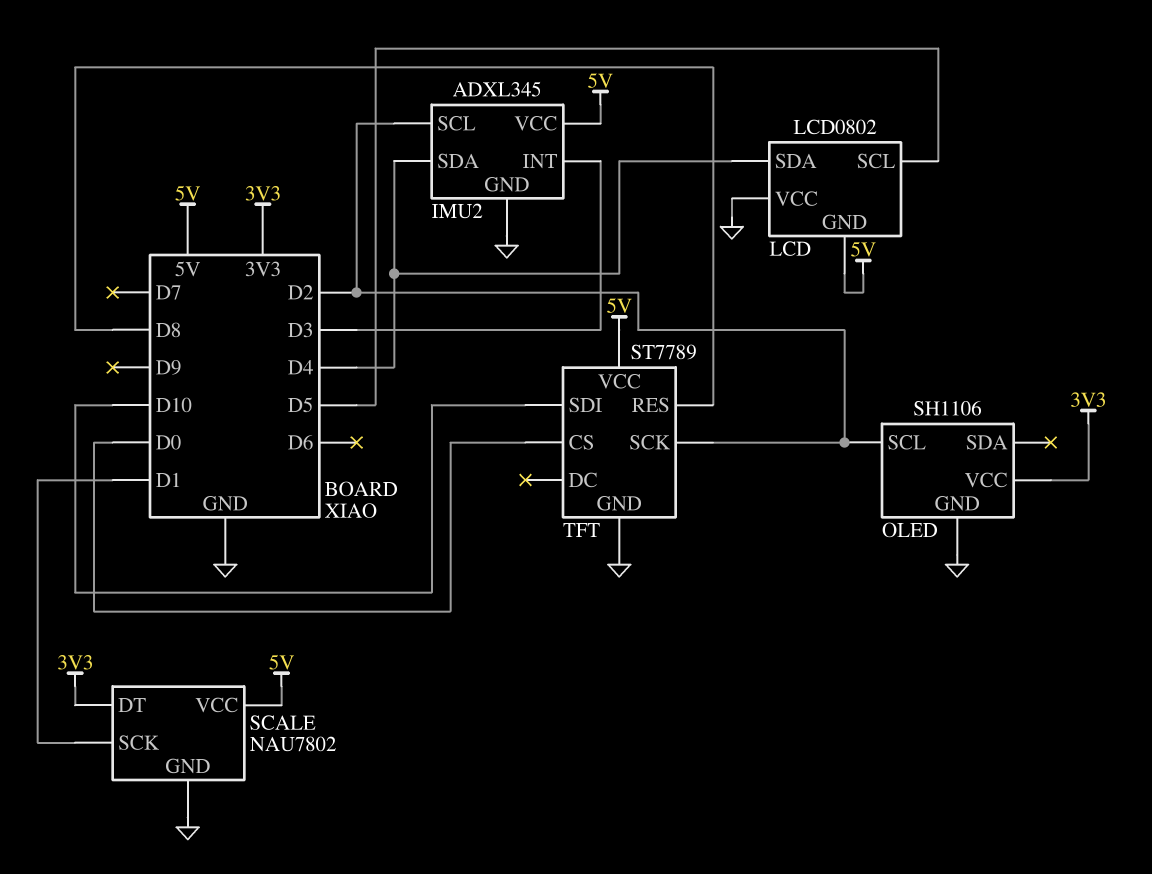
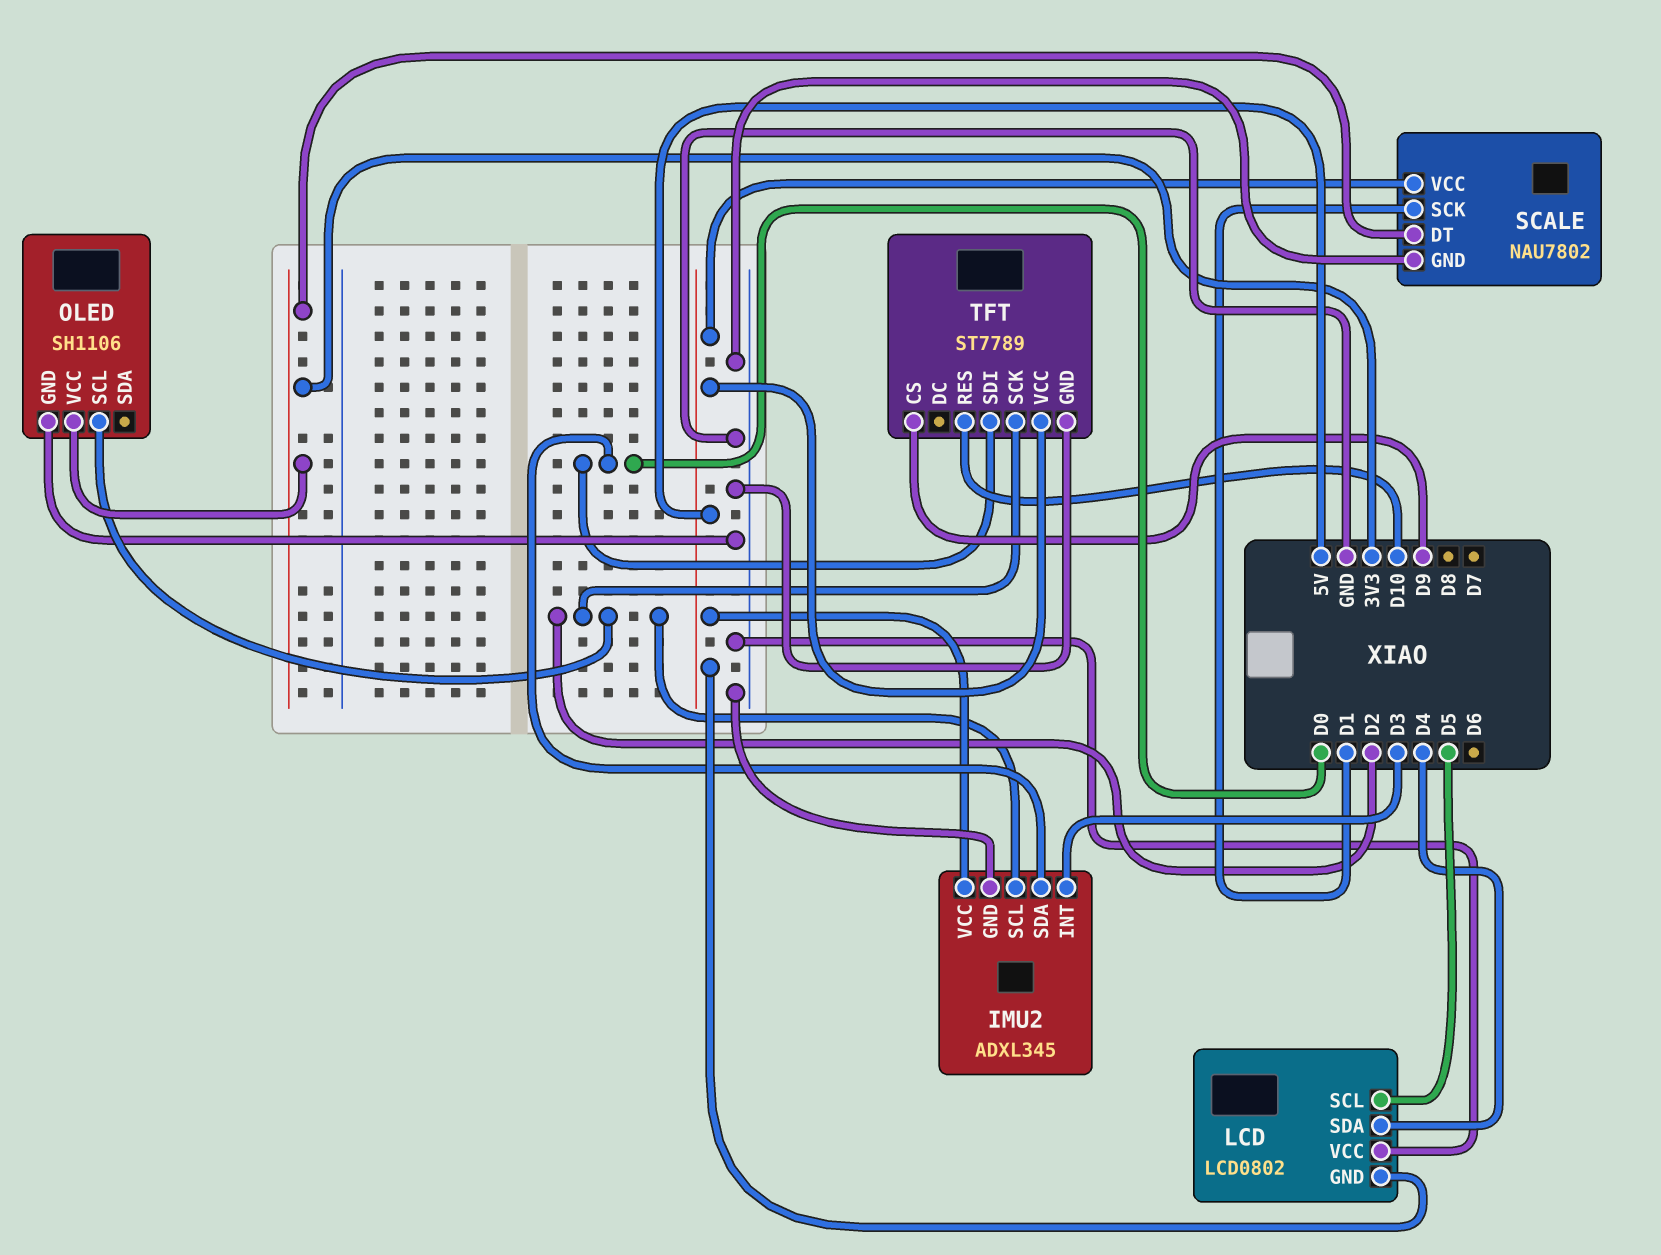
IMU2 pin SDA: D4 -> D0
TFT pin CS: D0 -> D9
TFT pin RES: D8 -> D10
TFT pin SDI: D10 -> D0

